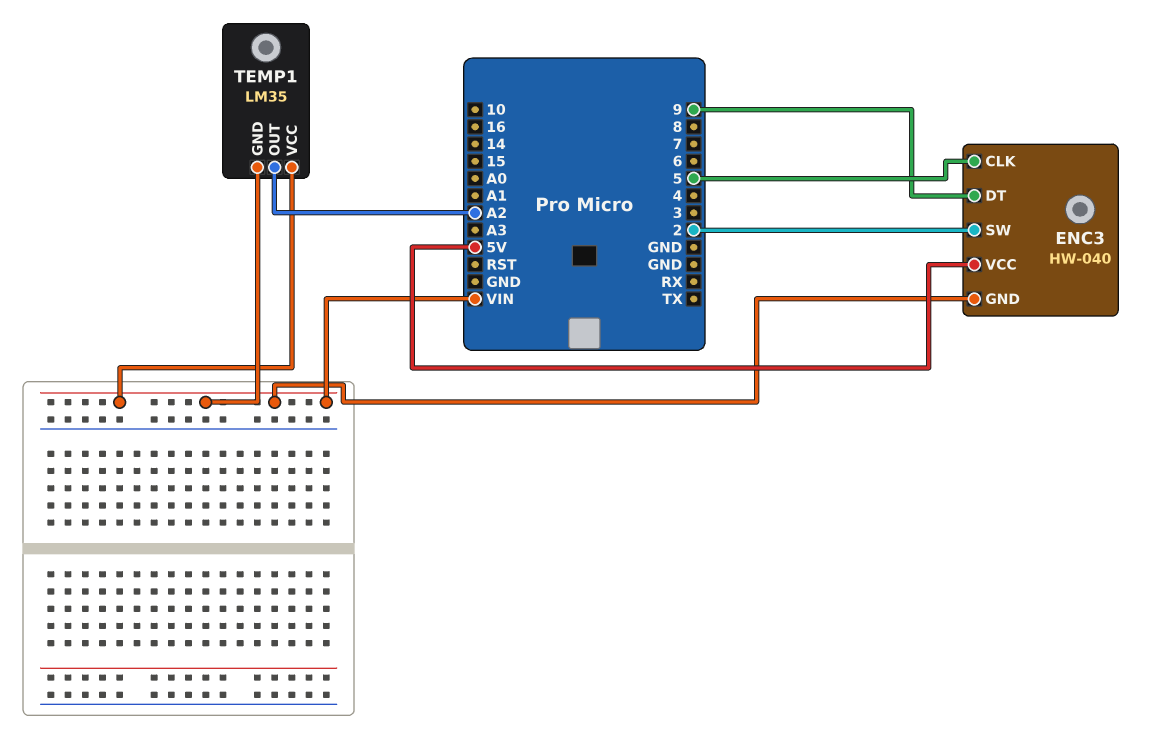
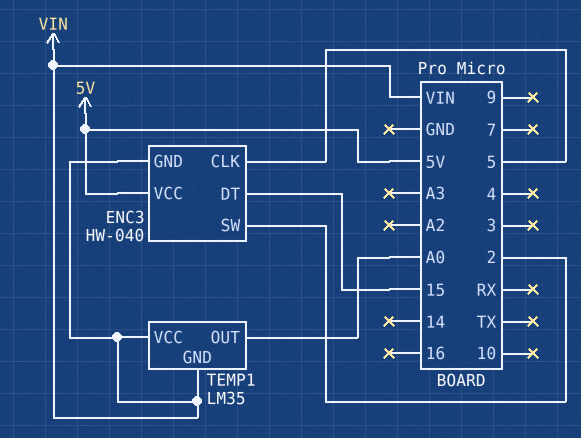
ENC3 pin DT: 9 -> 15
TEMP1 pin OUT: A2 -> A0

